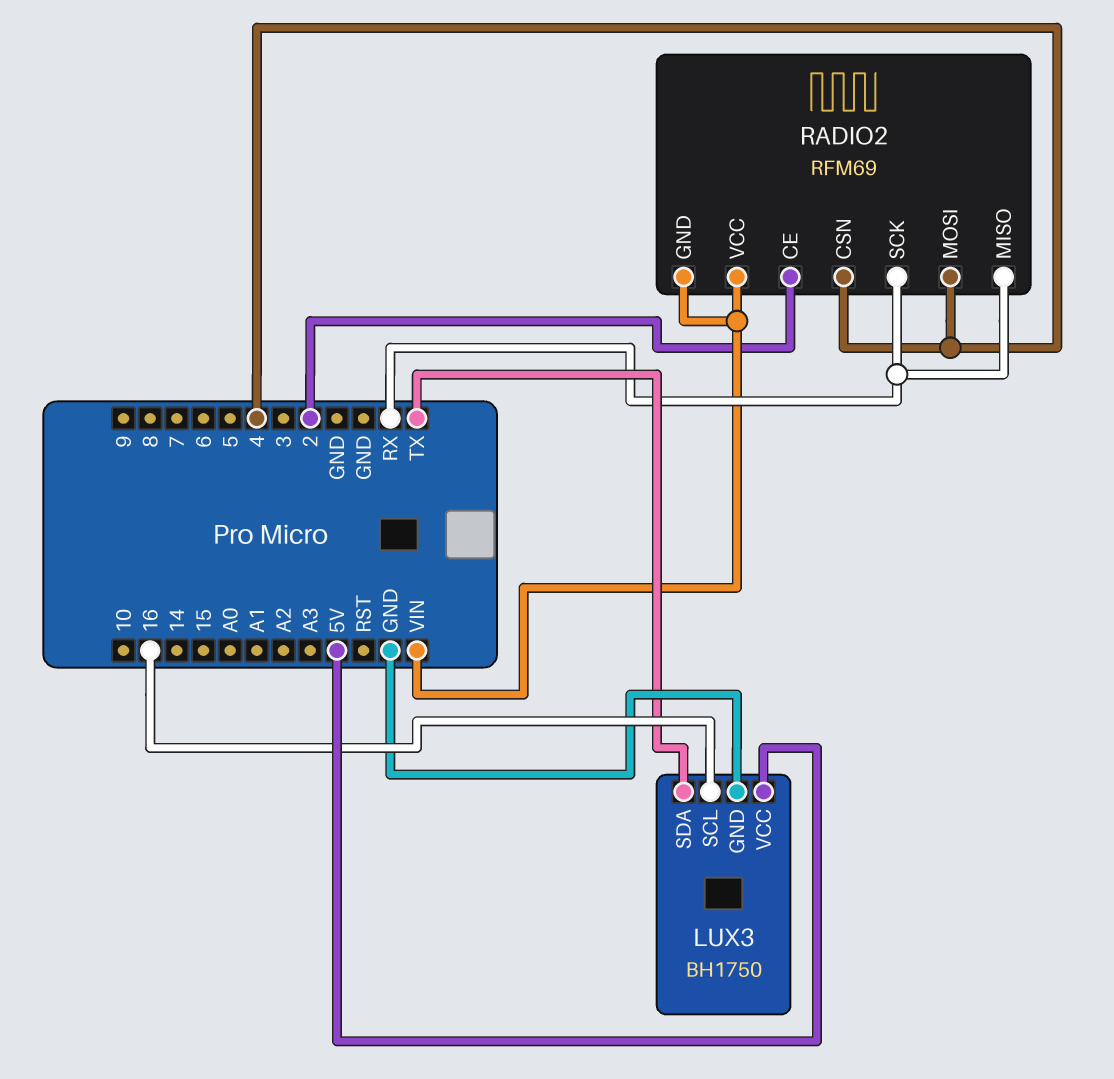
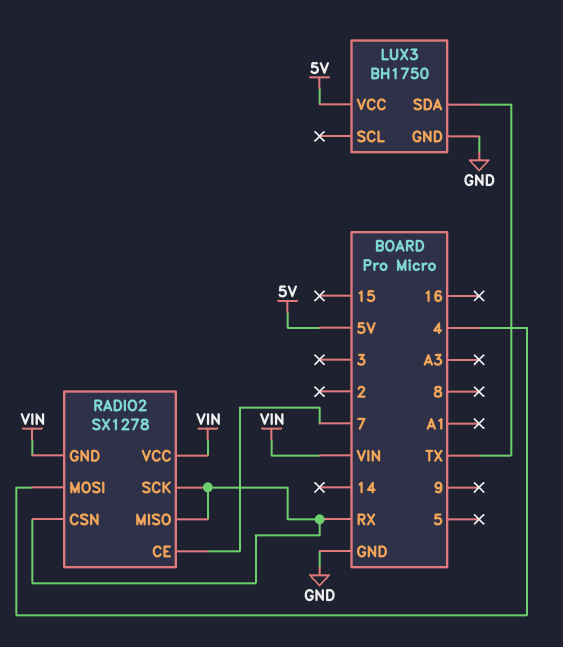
LUX3 pin SCL: 16 -> none
RADIO2: RFM69 -> SX1278
RADIO2 pin CE: 2 -> 7
RADIO2 pin CSN: 4 -> RX

